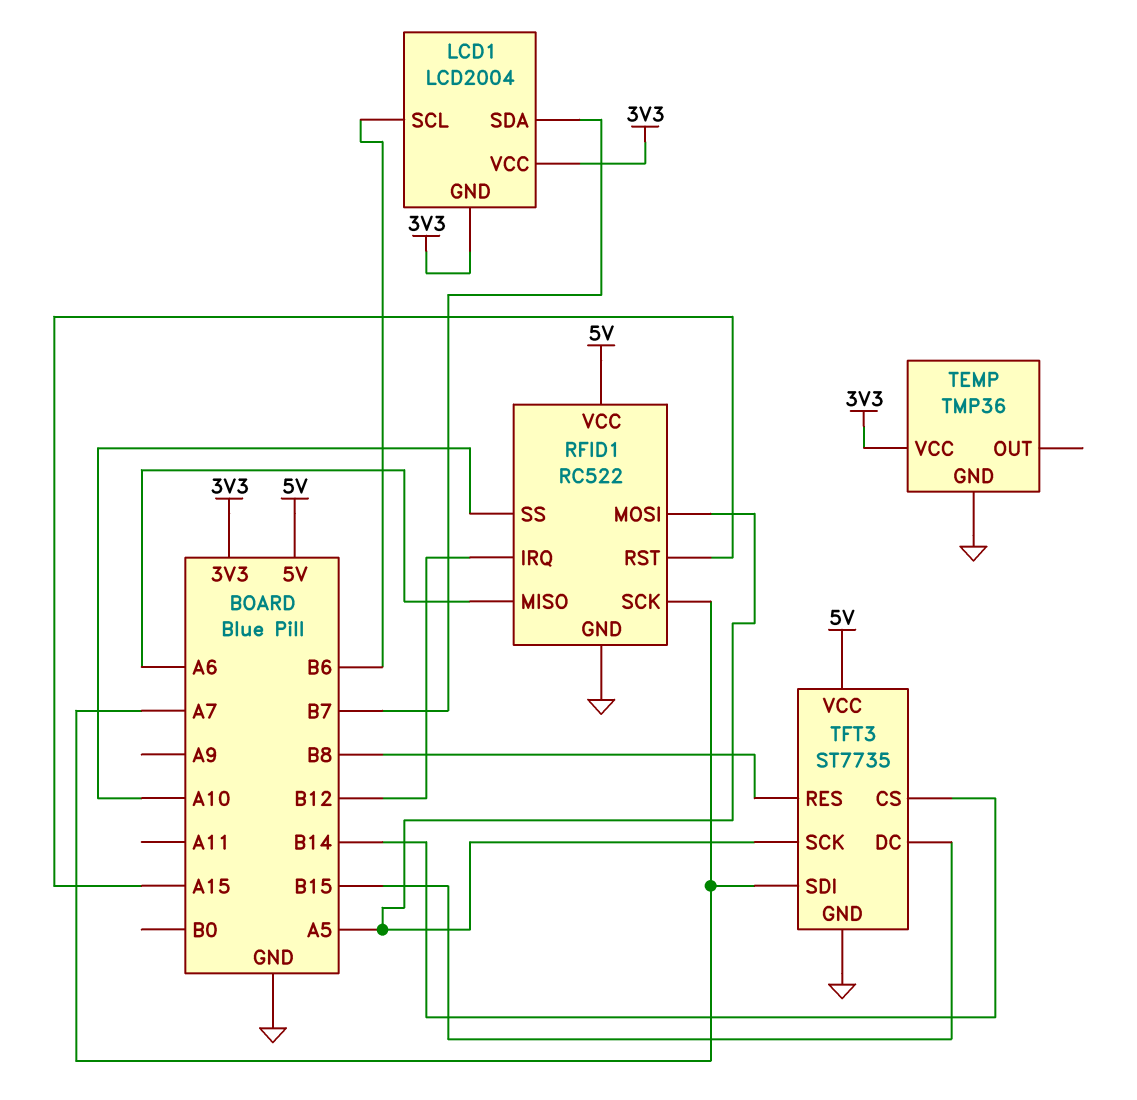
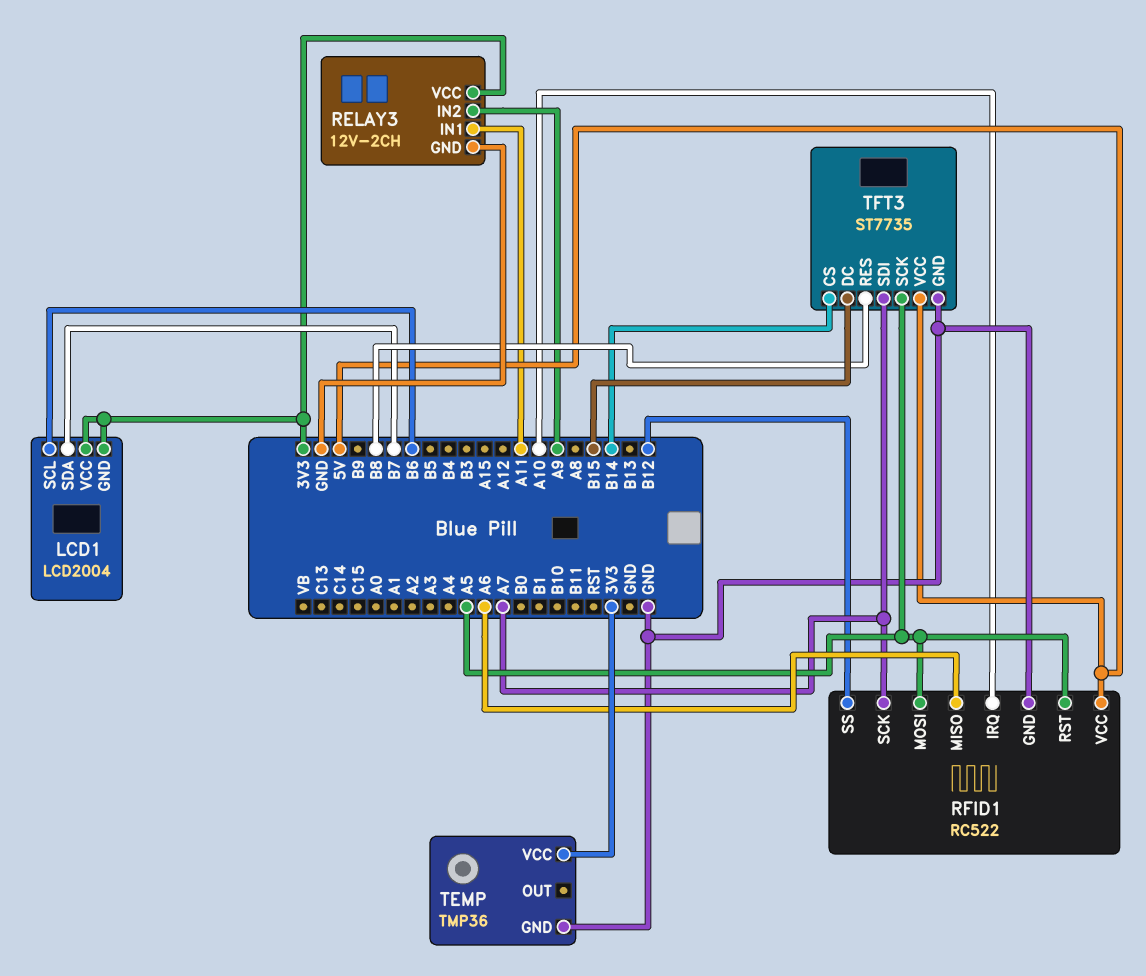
RELAY3: none -> 12V-2CH
RELAY3 pin GND: none -> GND
RELAY3 pin IN1: none -> A11
RELAY3 pin IN2: none -> A9
RELAY3 pin VCC: none -> 3V3
RFID1 pin IRQ: B12 -> A10
RFID1 pin RST: A15 -> A5
RFID1 pin SS: A10 -> B12

